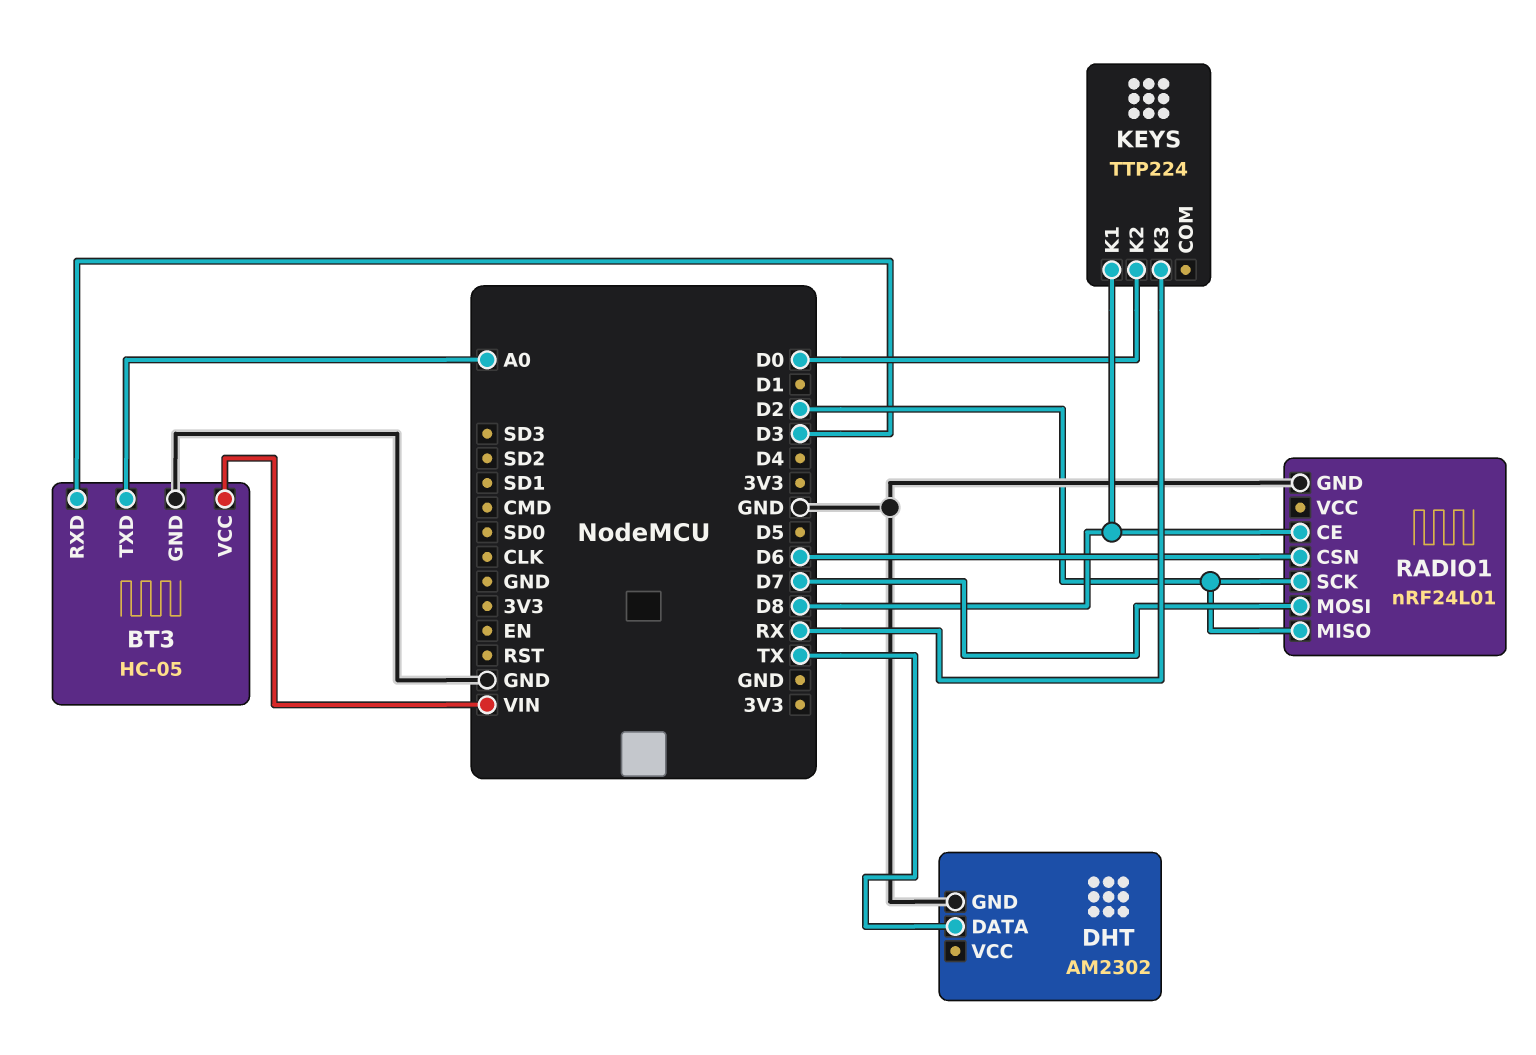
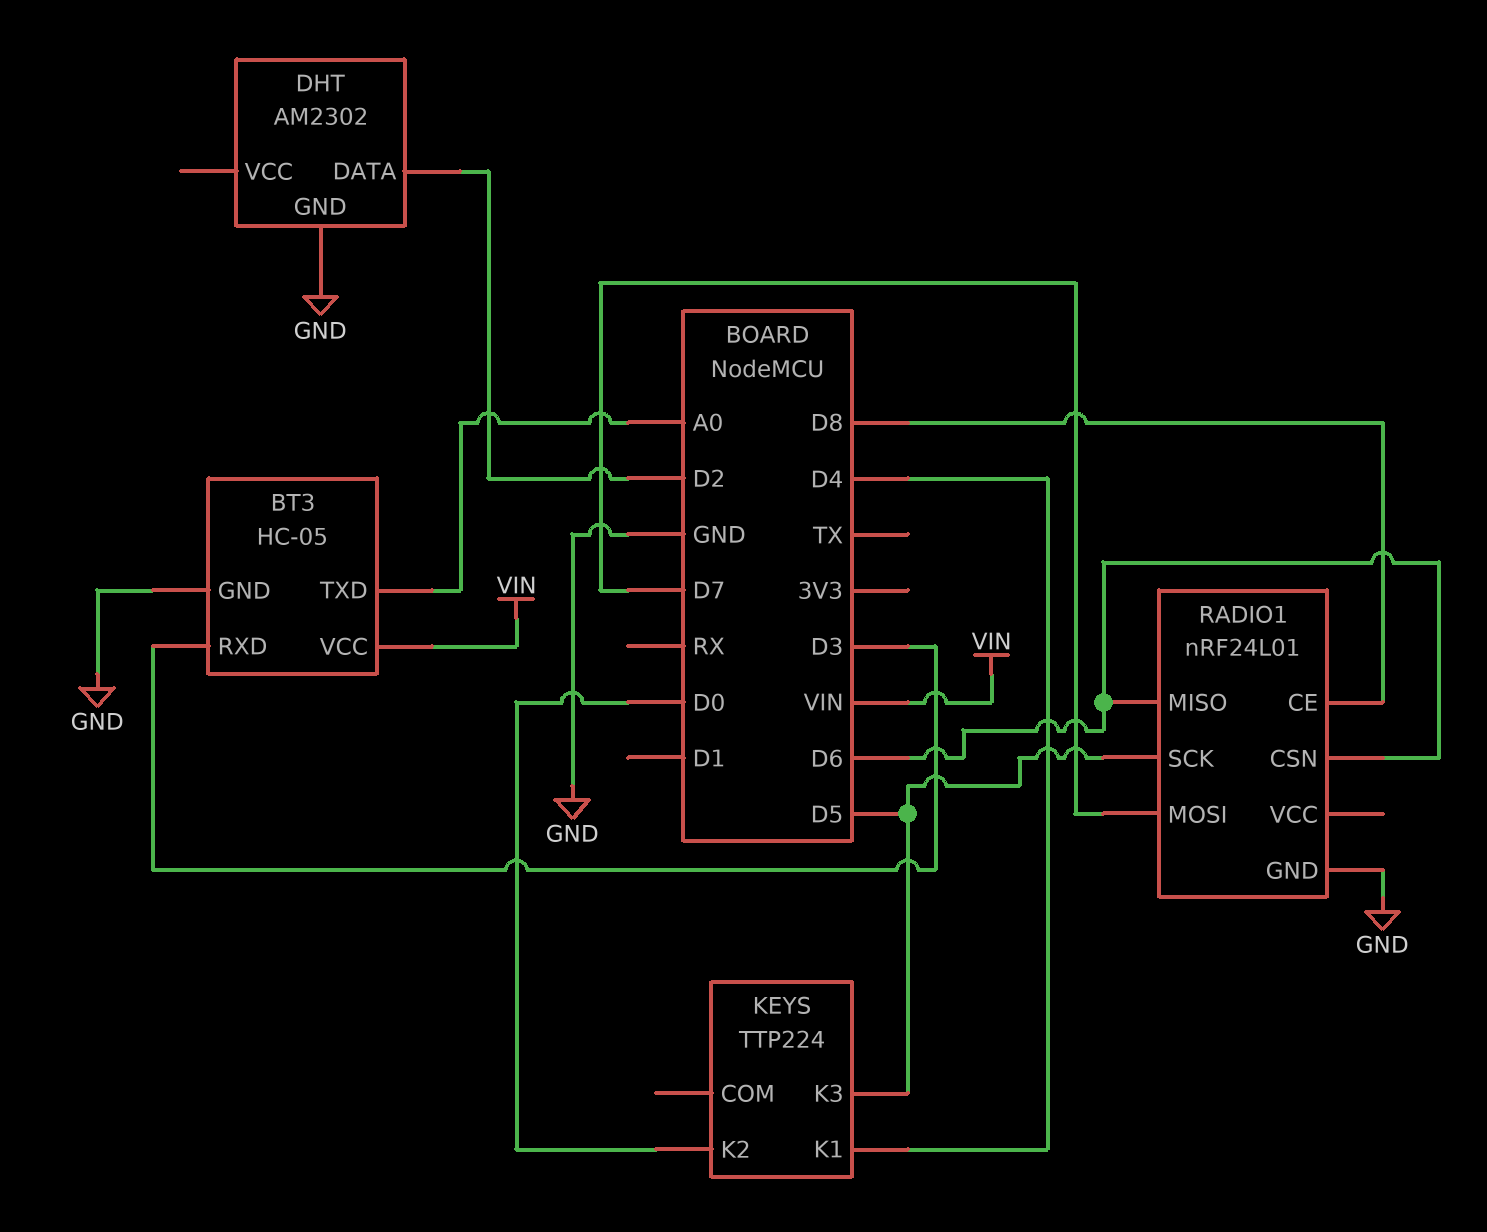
DHT pin DATA: TX -> D2
KEYS pin K1: D8 -> D4
KEYS pin K3: RX -> D5
RADIO1 pin MISO: D2 -> D6
RADIO1 pin SCK: D2 -> D5

